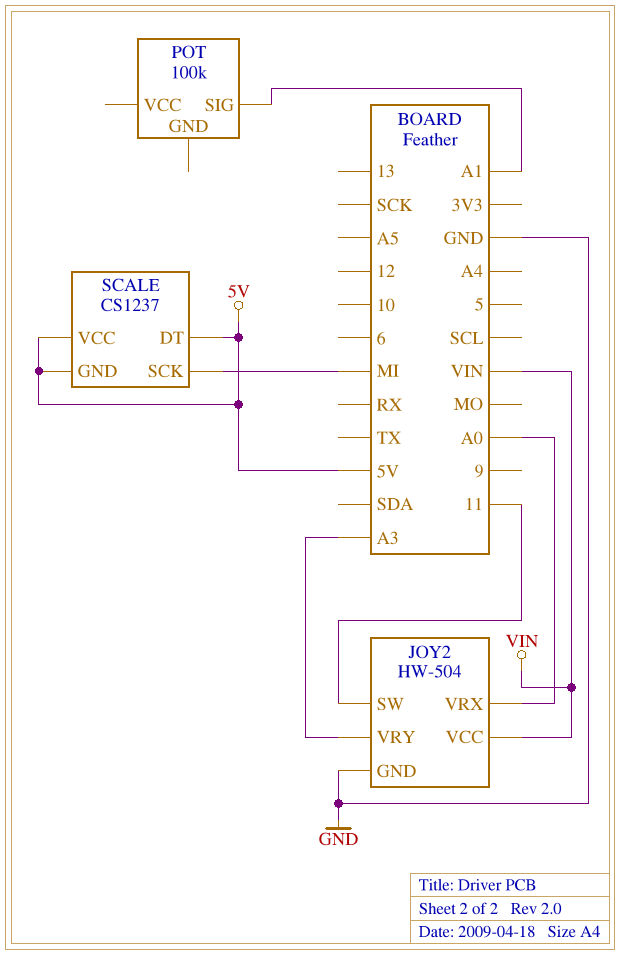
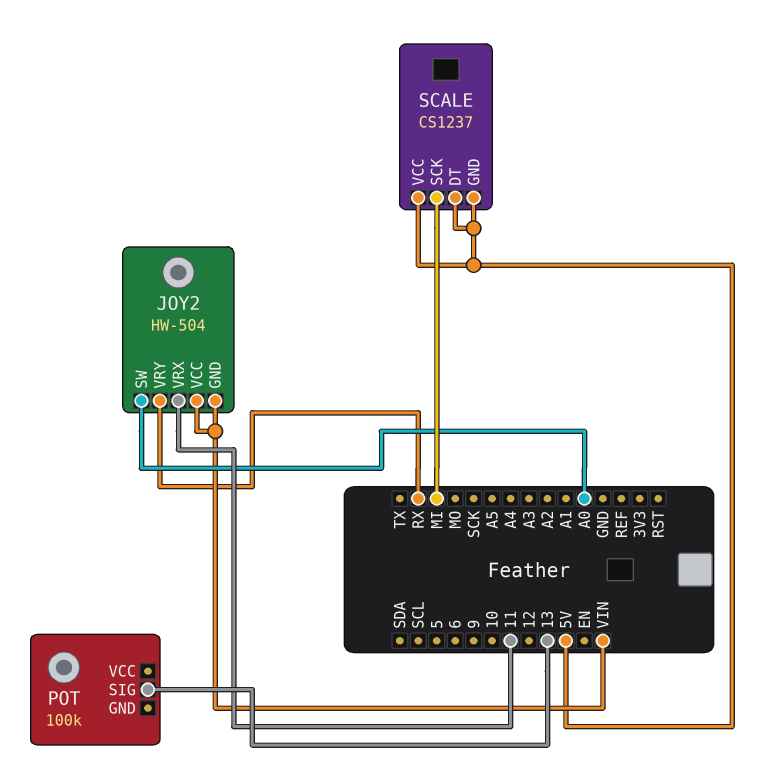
JOY2 pin GND: GND -> VIN
JOY2 pin SW: 11 -> A0
JOY2 pin VRX: A0 -> 11
JOY2 pin VRY: A3 -> RX
POT pin SIG: A1 -> 13

